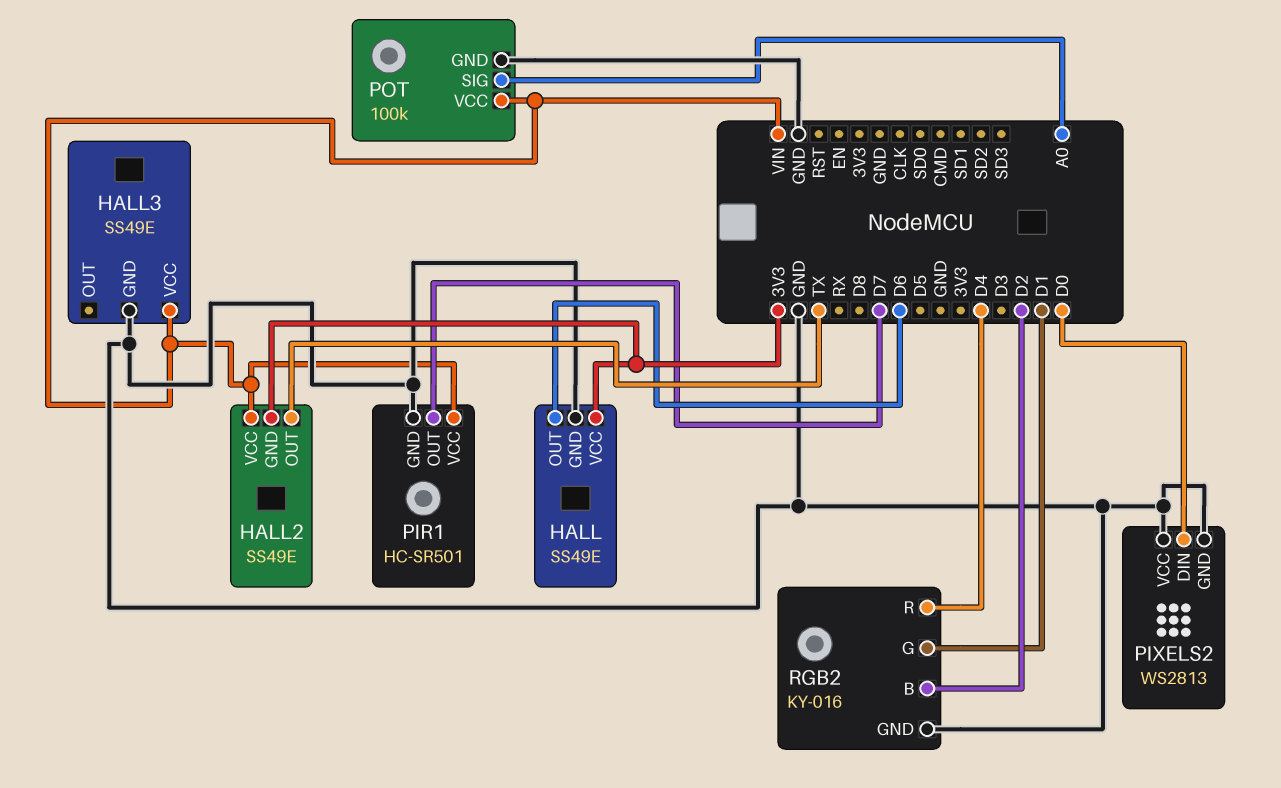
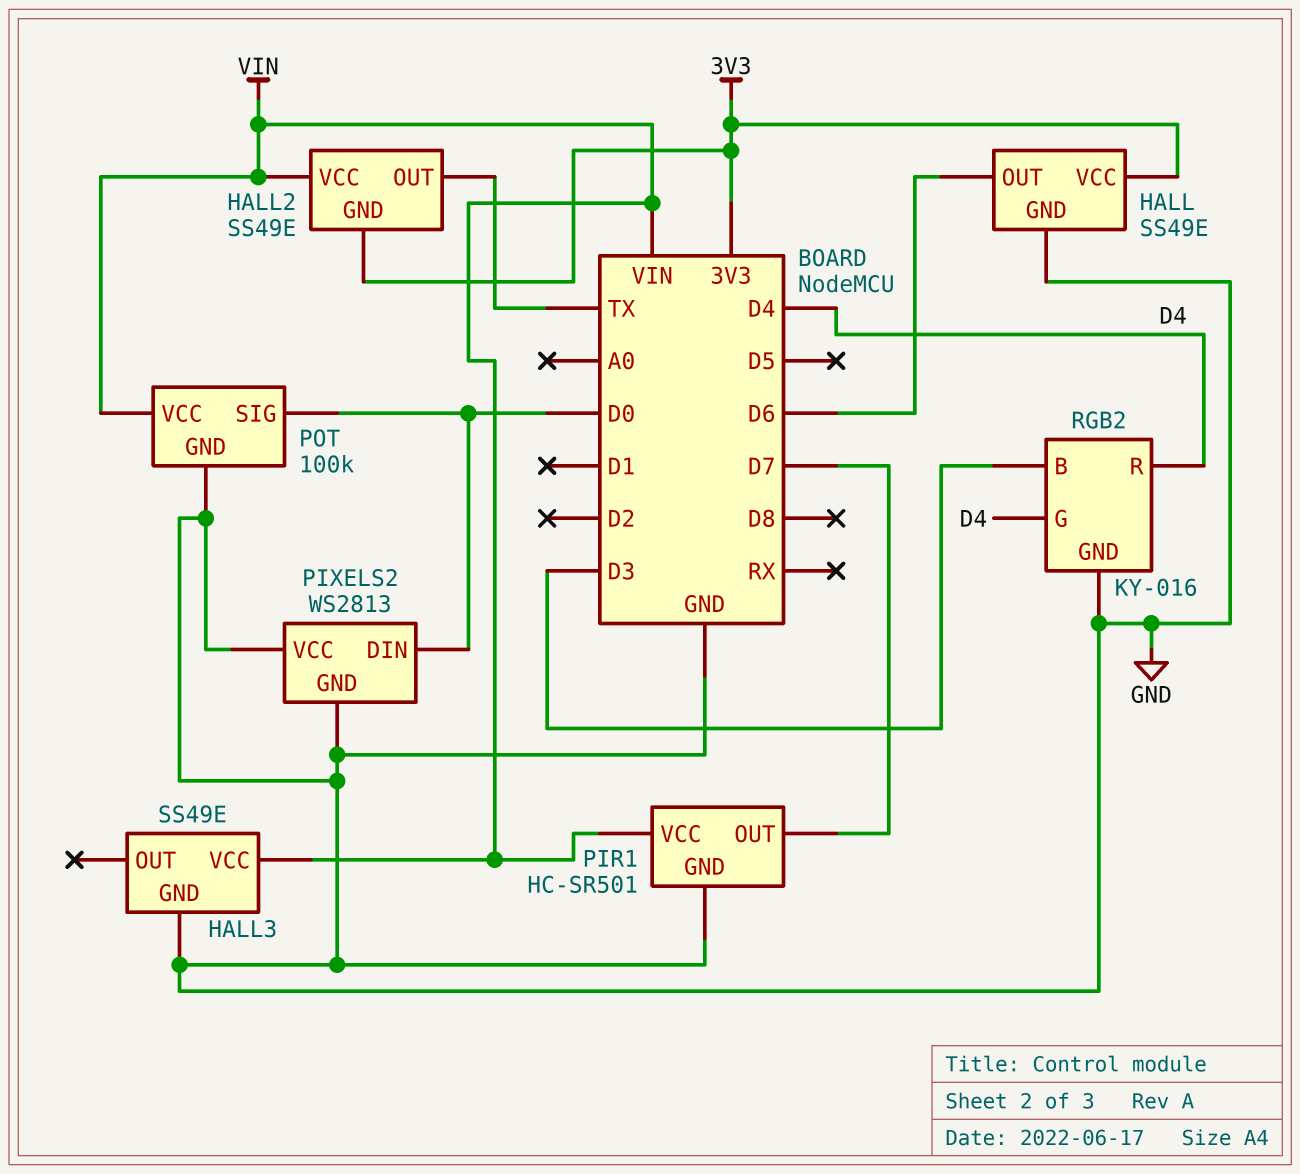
POT pin SIG: A0 -> D0
RGB2 pin B: D2 -> D3
RGB2 pin G: D1 -> D4

